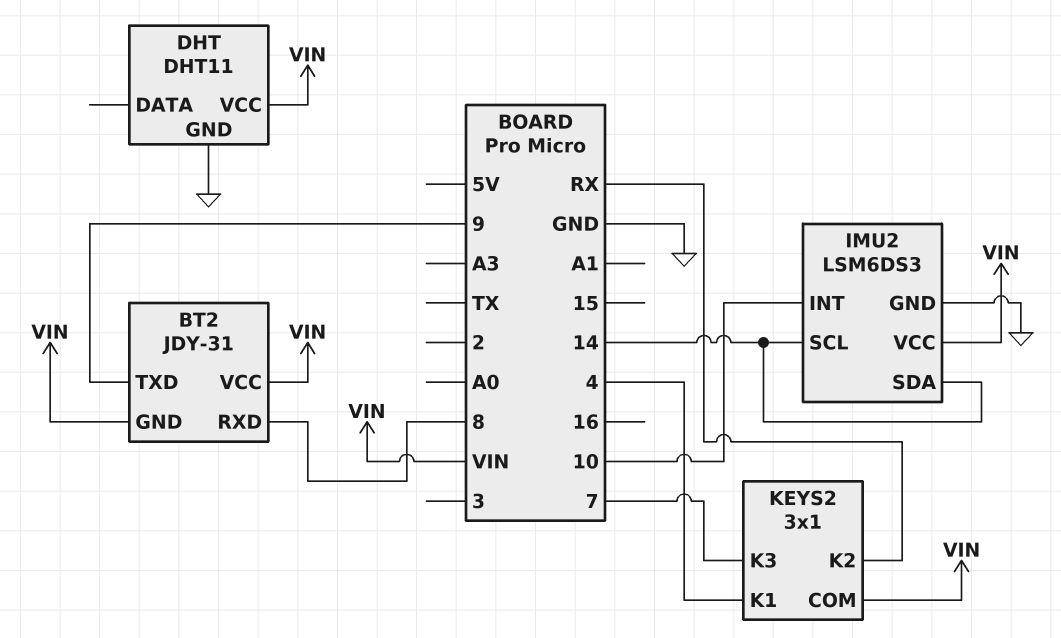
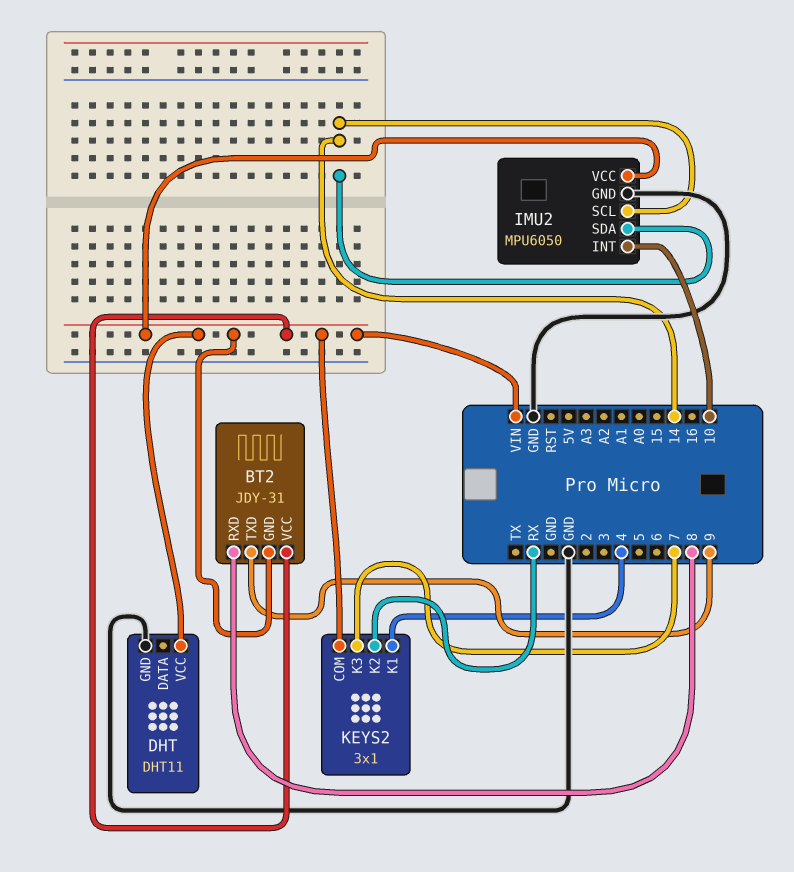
IMU2: LSM6DS3 -> MPU6050

